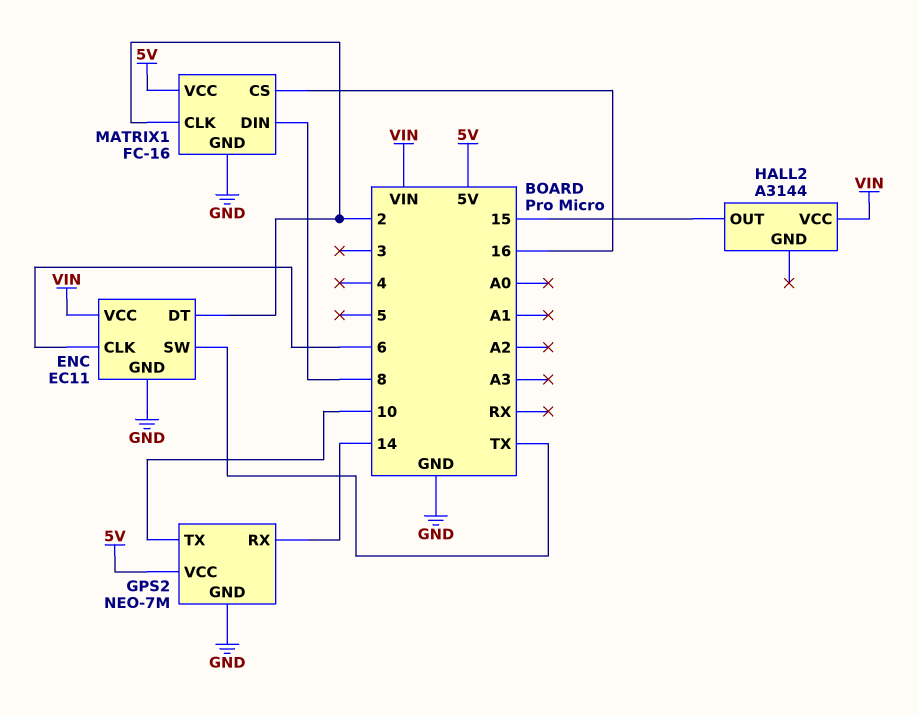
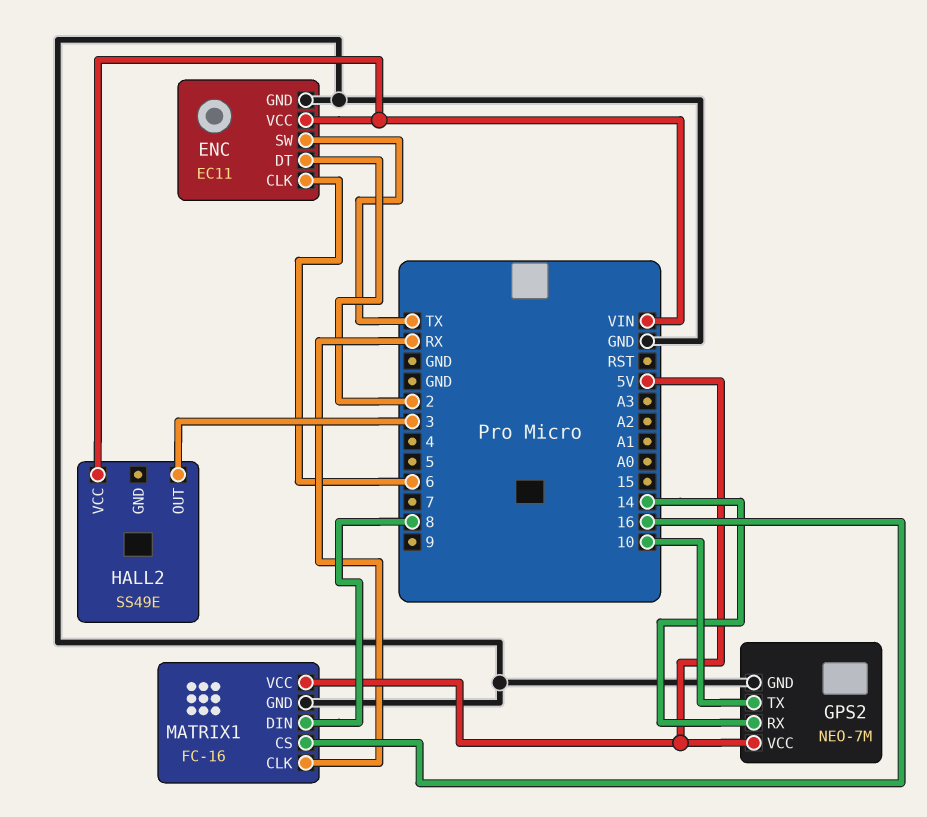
HALL2: A3144 -> SS49E
HALL2 pin OUT: 15 -> 3
MATRIX1 pin CLK: 2 -> RX

